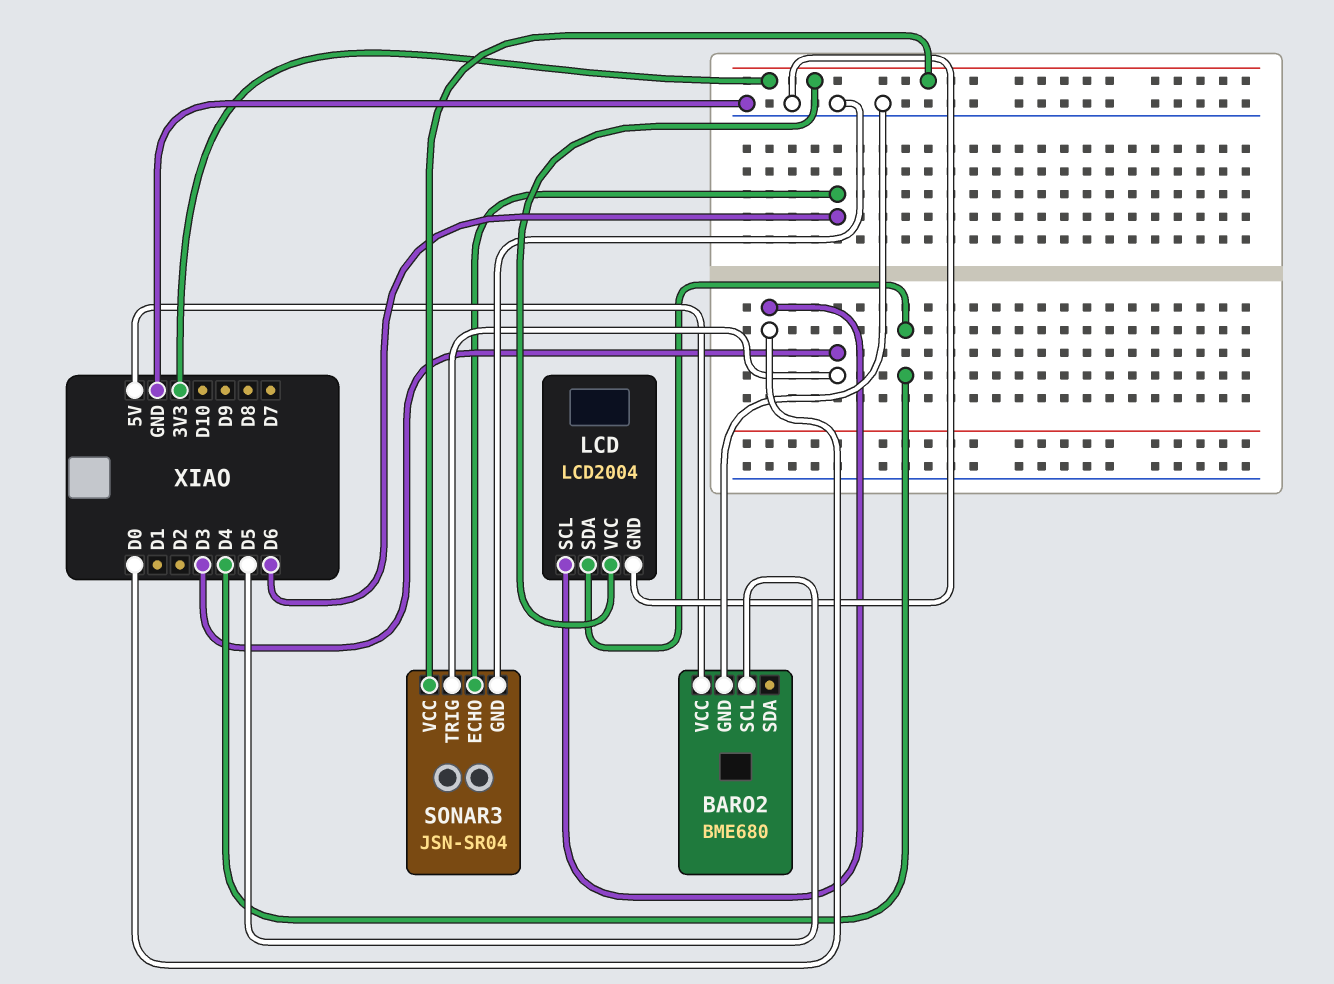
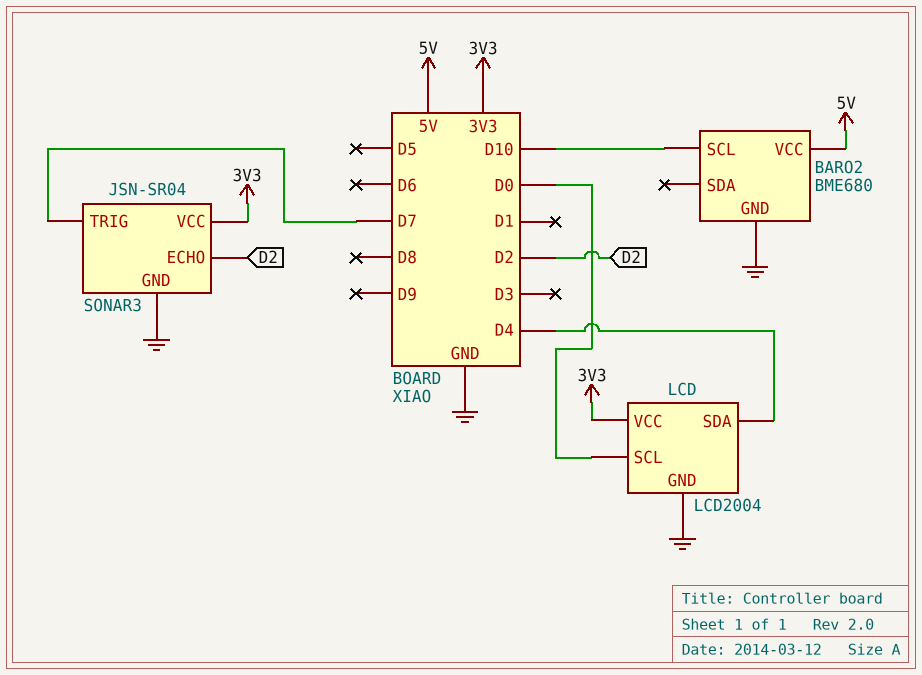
BARO2 pin SCL: D5 -> D10
SONAR3 pin ECHO: D6 -> D2
SONAR3 pin TRIG: D3 -> D7

